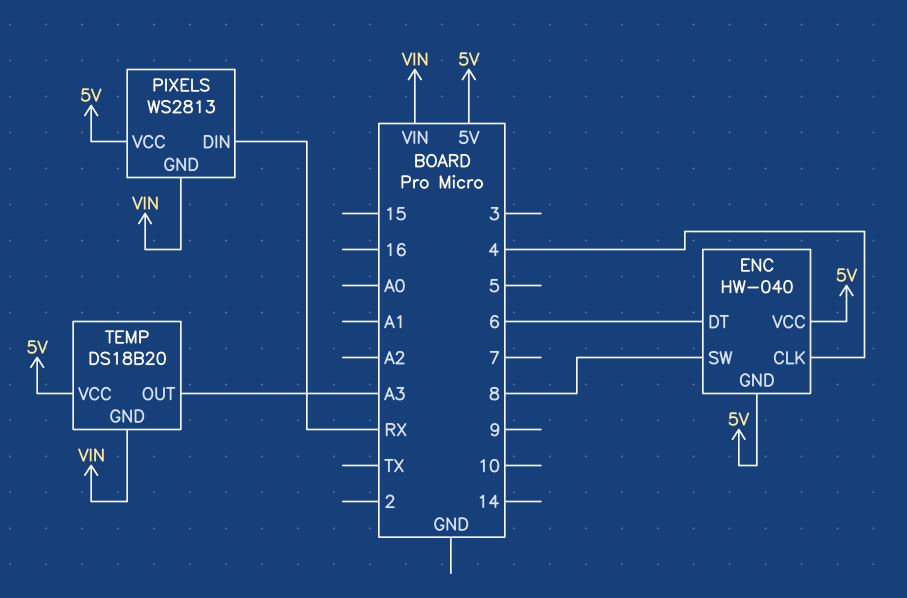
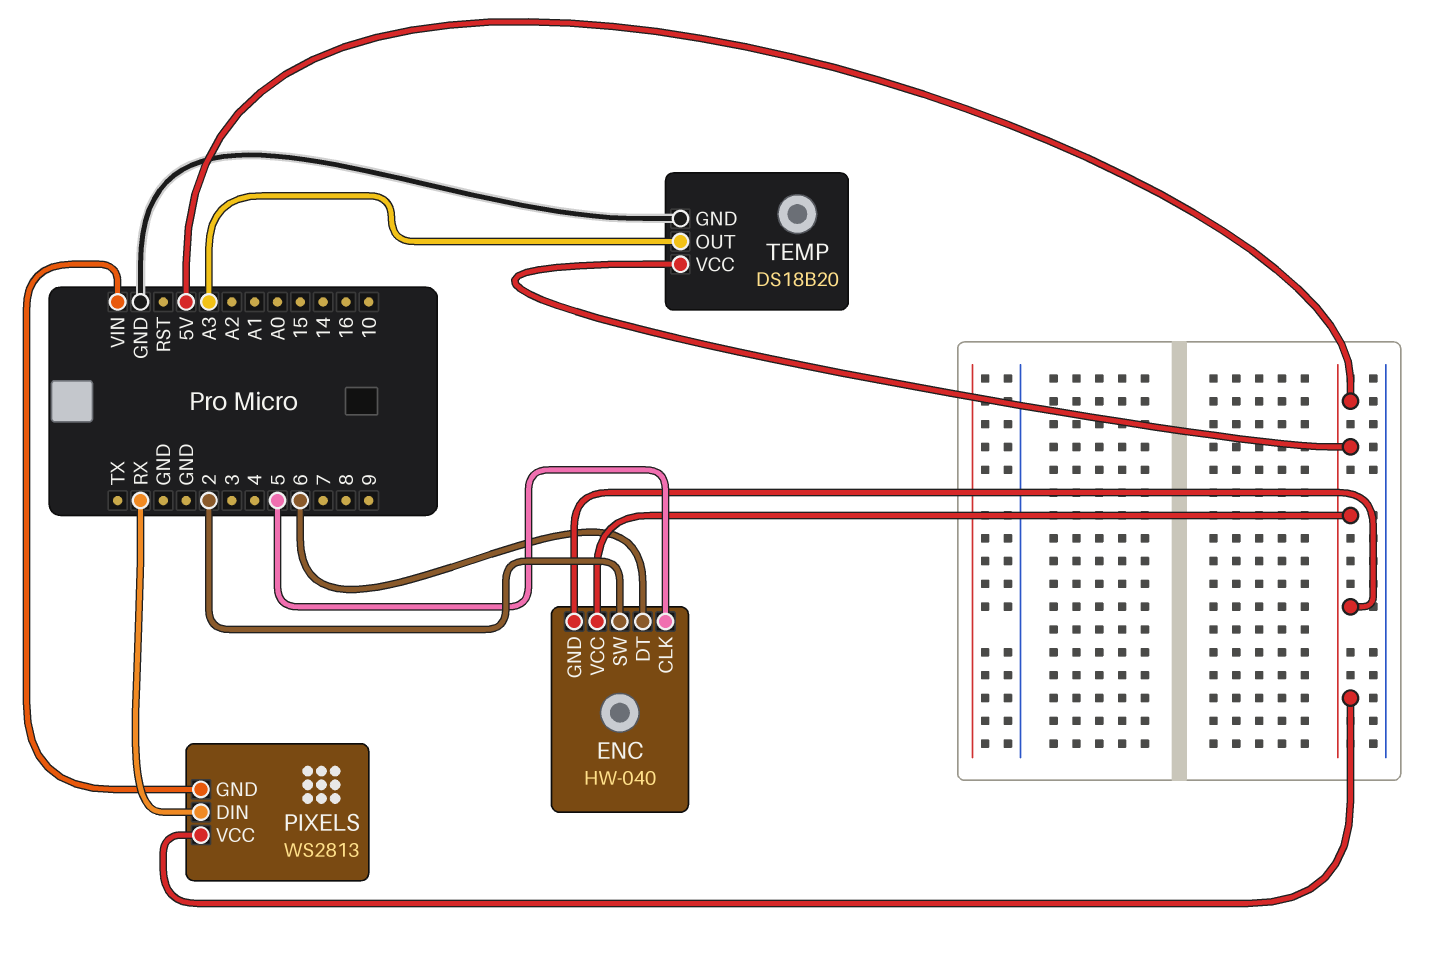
ENC pin CLK: 4 -> 5
ENC pin SW: 8 -> 2
TEMP pin GND: VIN -> GND

